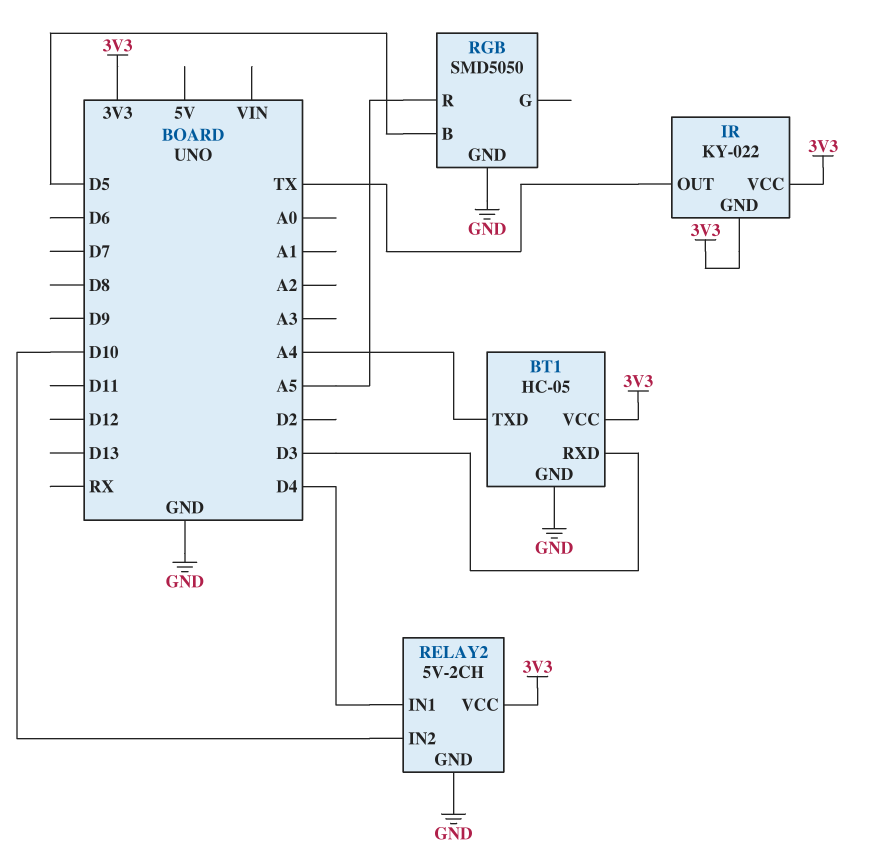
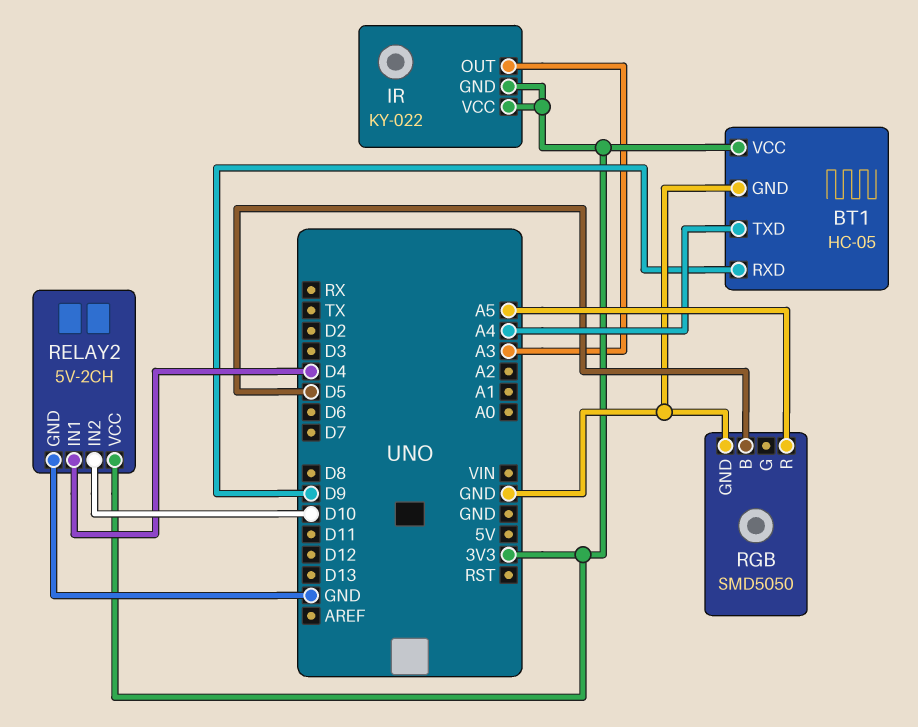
BT1 pin RXD: D3 -> D9
IR pin OUT: TX -> A3

